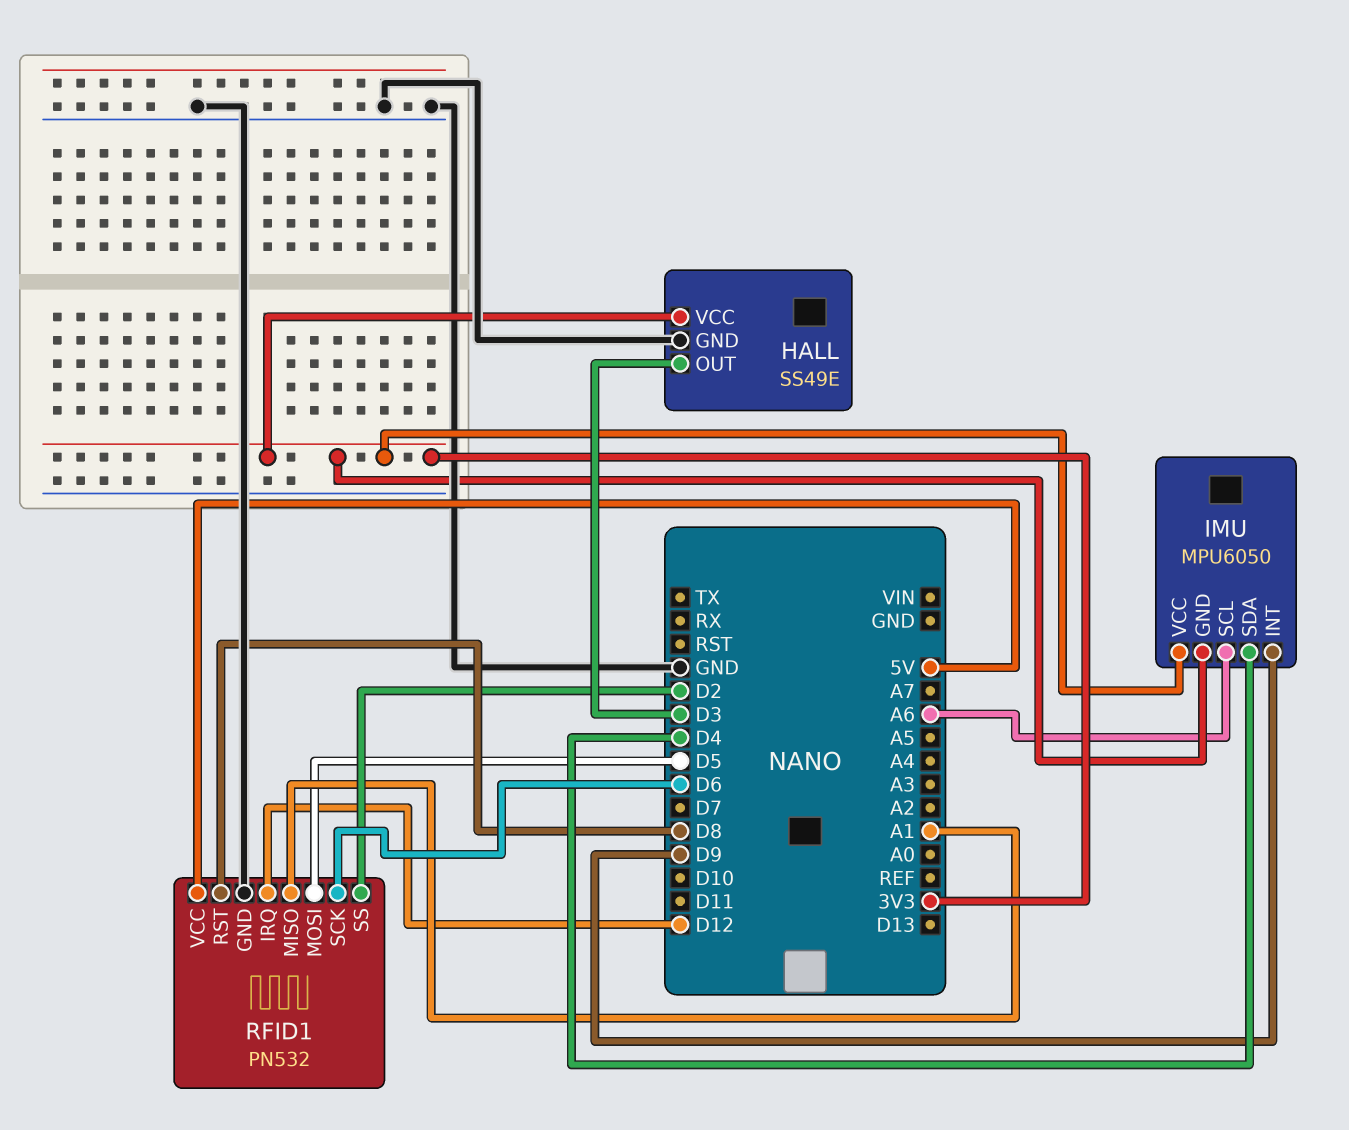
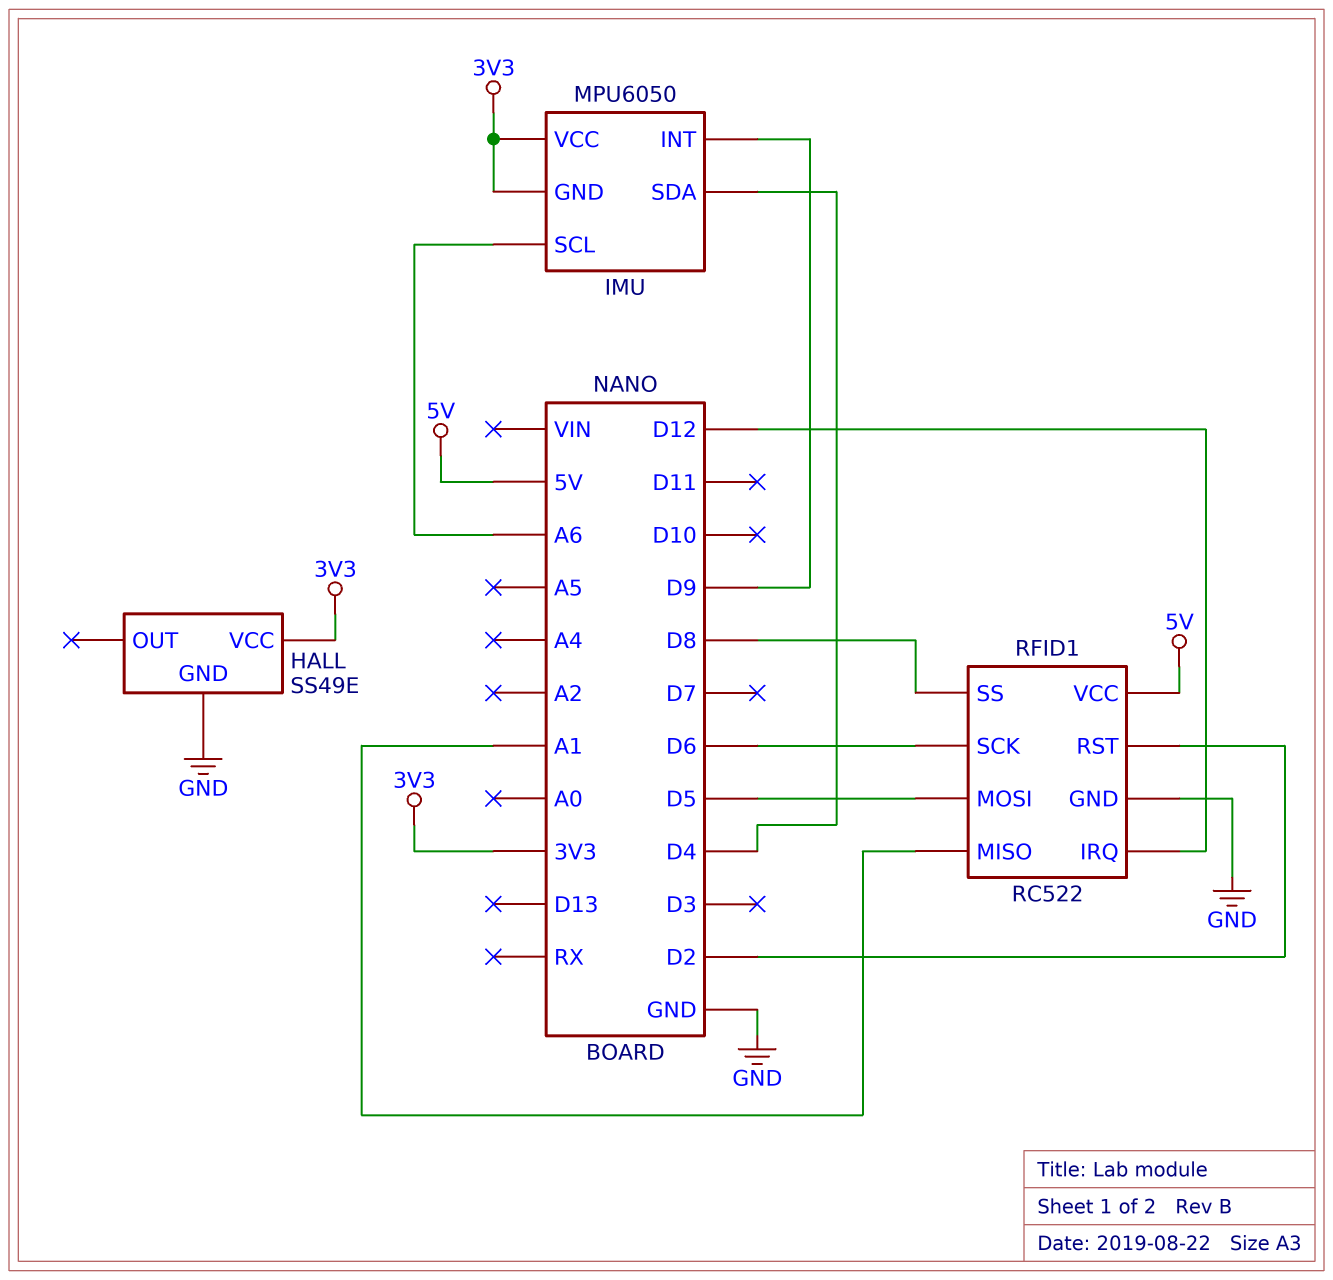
HALL pin OUT: D3 -> none
RFID1: PN532 -> RC522
RFID1 pin RST: D8 -> D2
RFID1 pin SS: D2 -> D8

